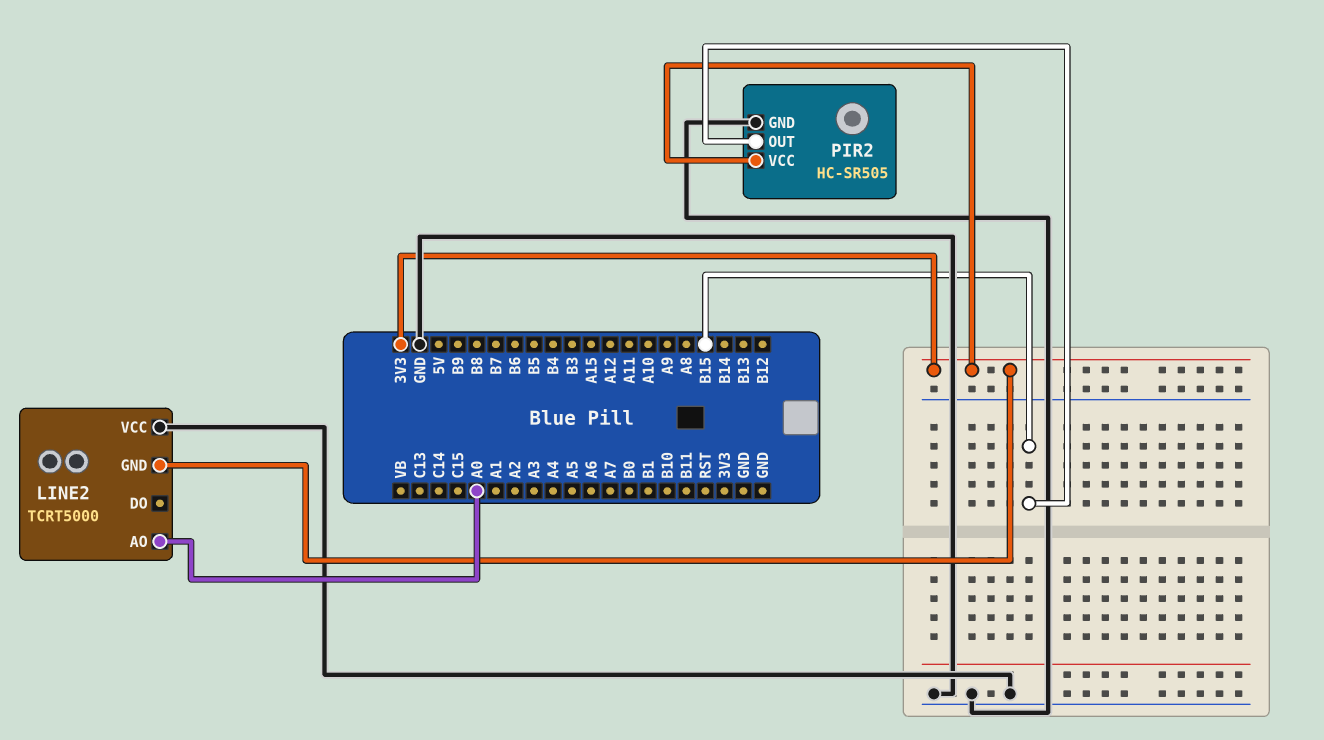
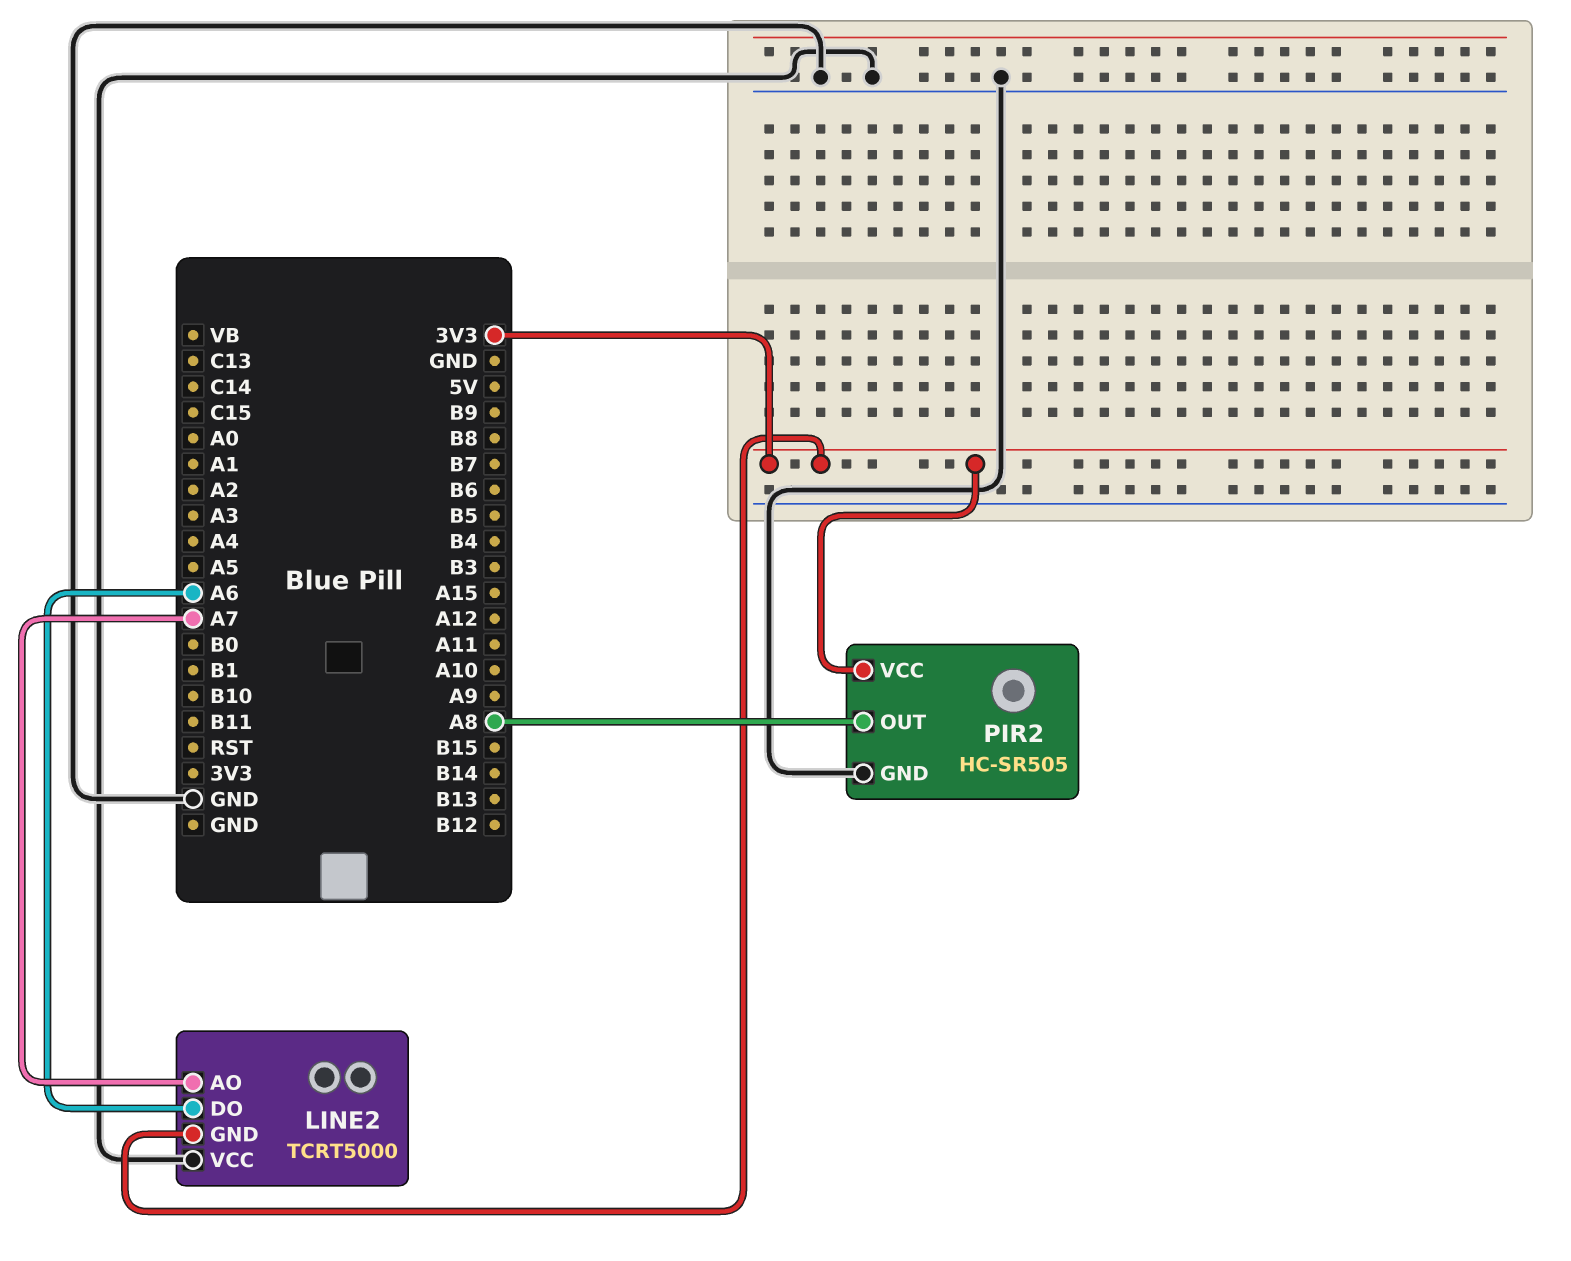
LINE2 pin AO: A0 -> A7
LINE2 pin DO: none -> A6
PIR2 pin OUT: B15 -> A8

